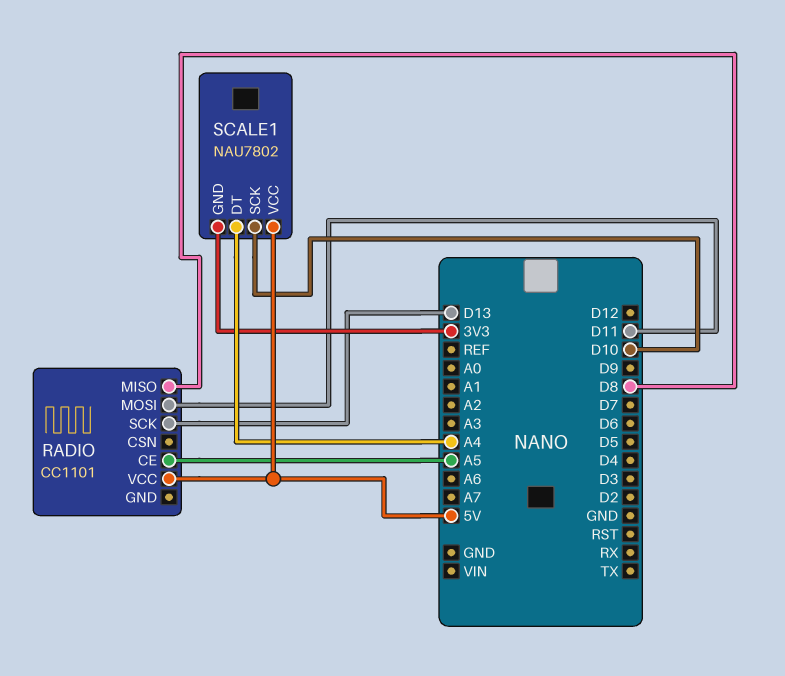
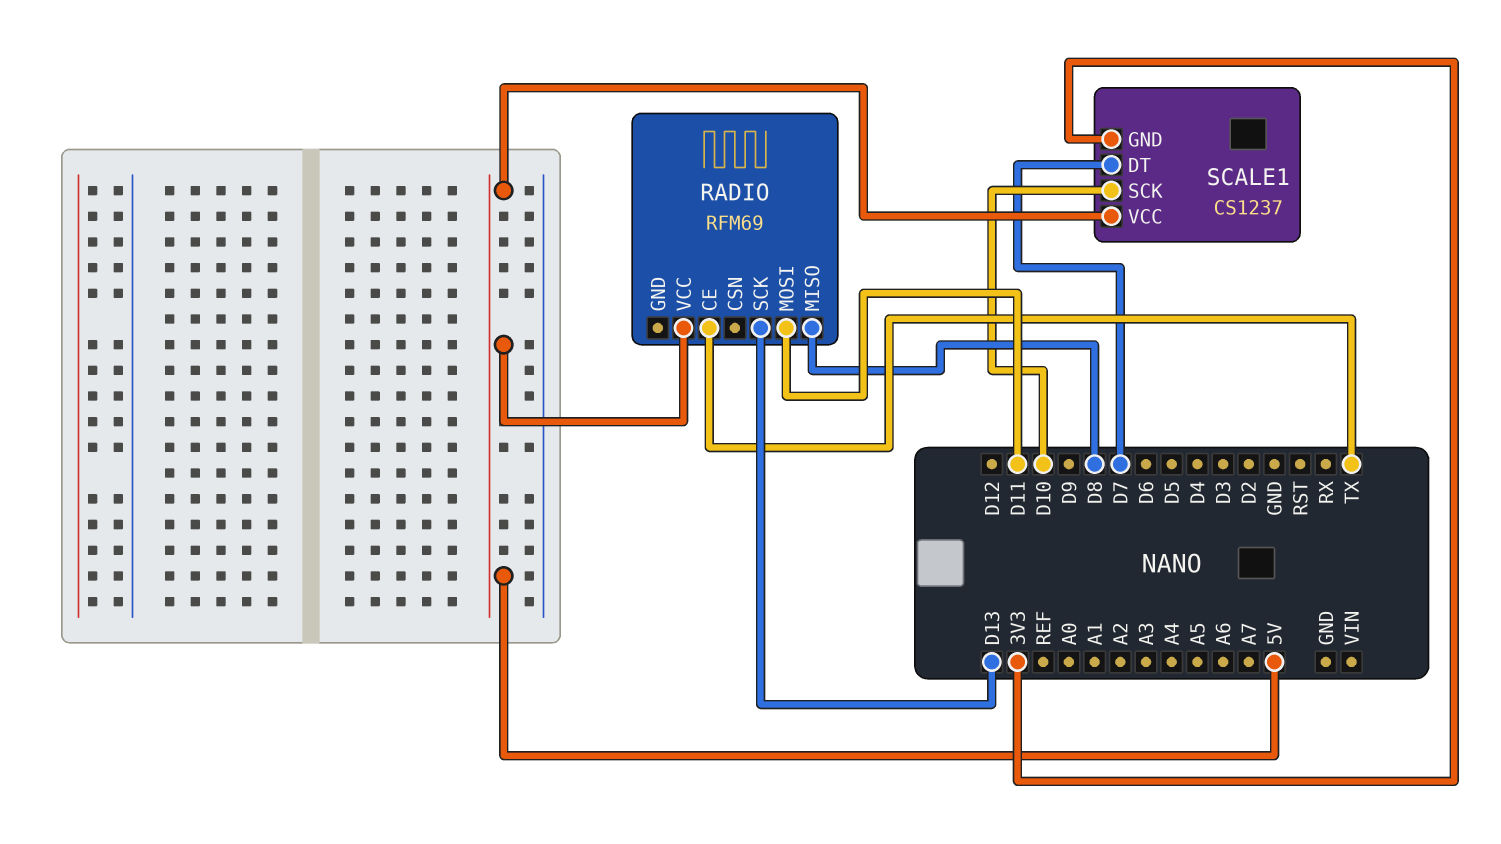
RADIO: CC1101 -> RFM69
RADIO pin CE: A5 -> TX
SCALE1: NAU7802 -> CS1237
SCALE1 pin DT: A4 -> D7

